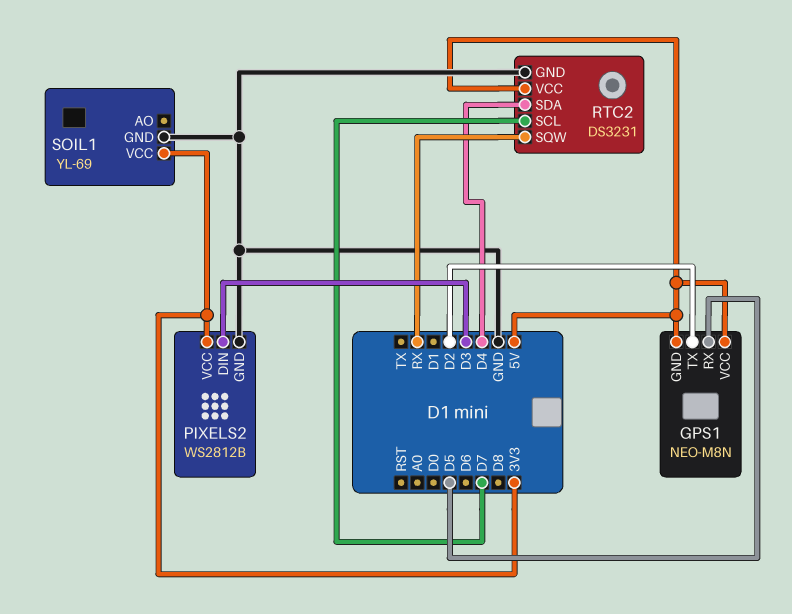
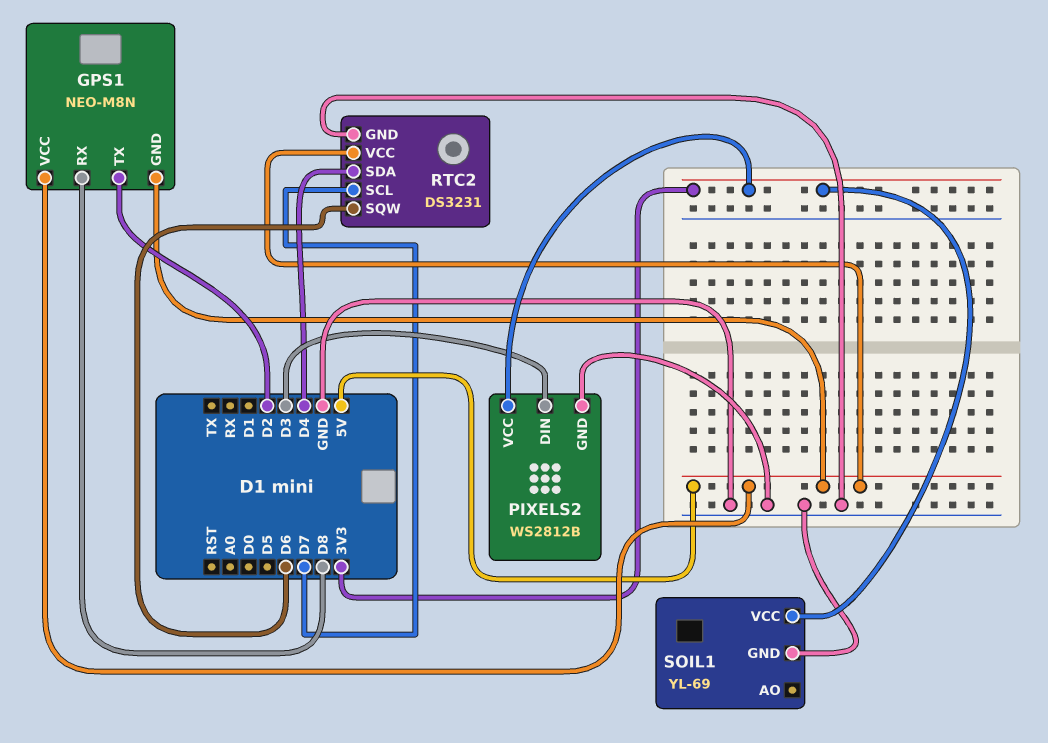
GPS1 pin RX: D5 -> D8
RTC2 pin SQW: RX -> D6

